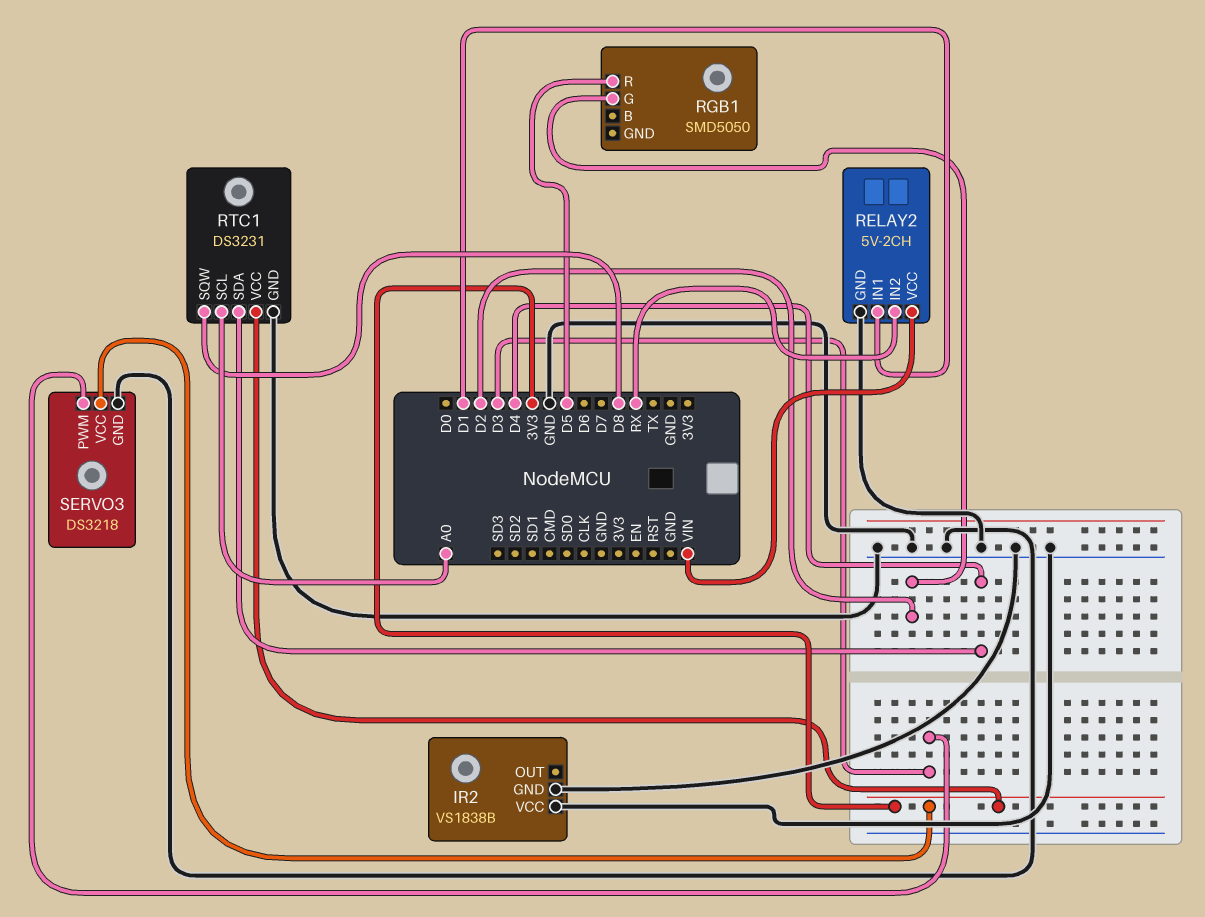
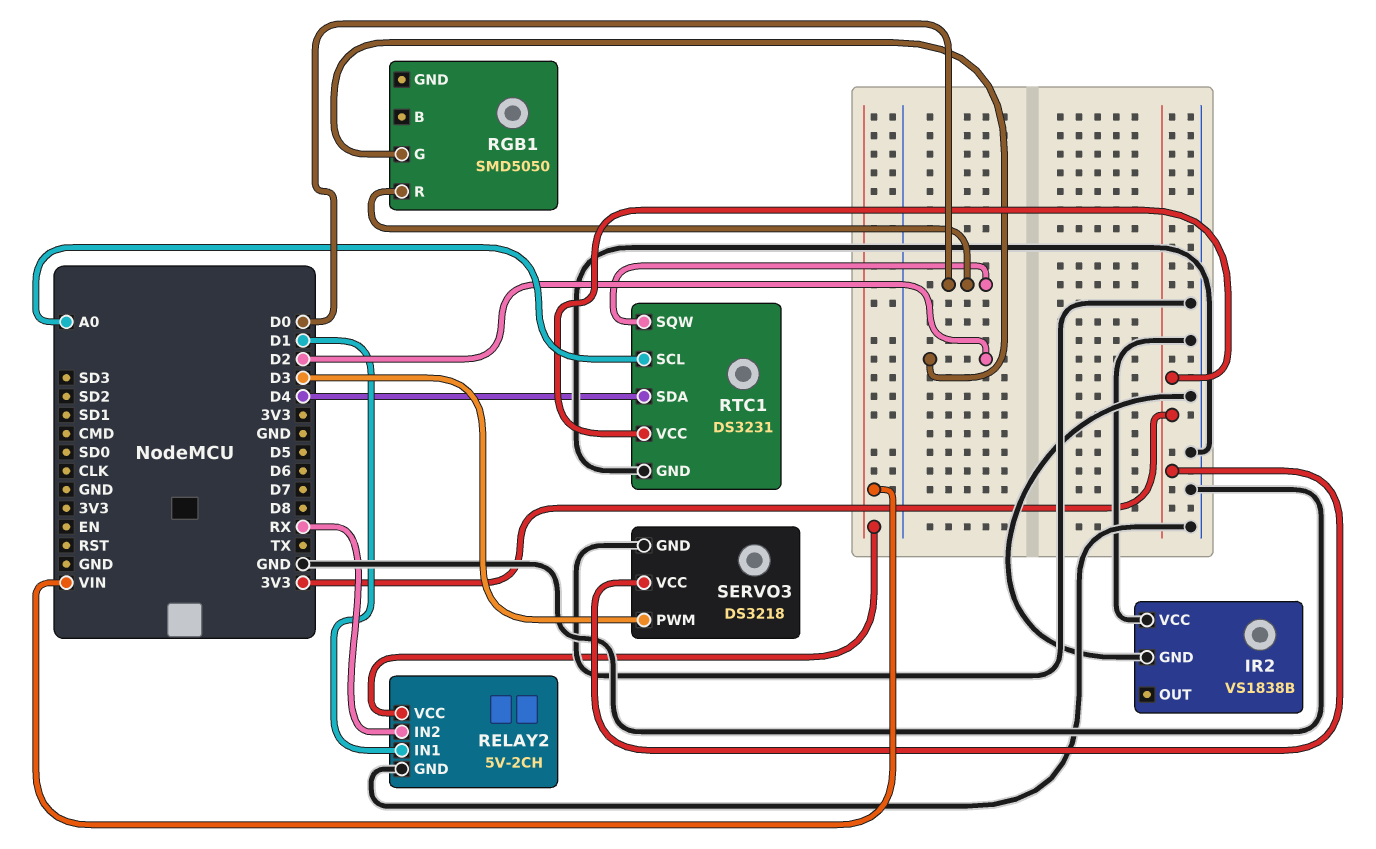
RGB1 pin R: D5 -> D0
RTC1 pin SQW: D8 -> D0

